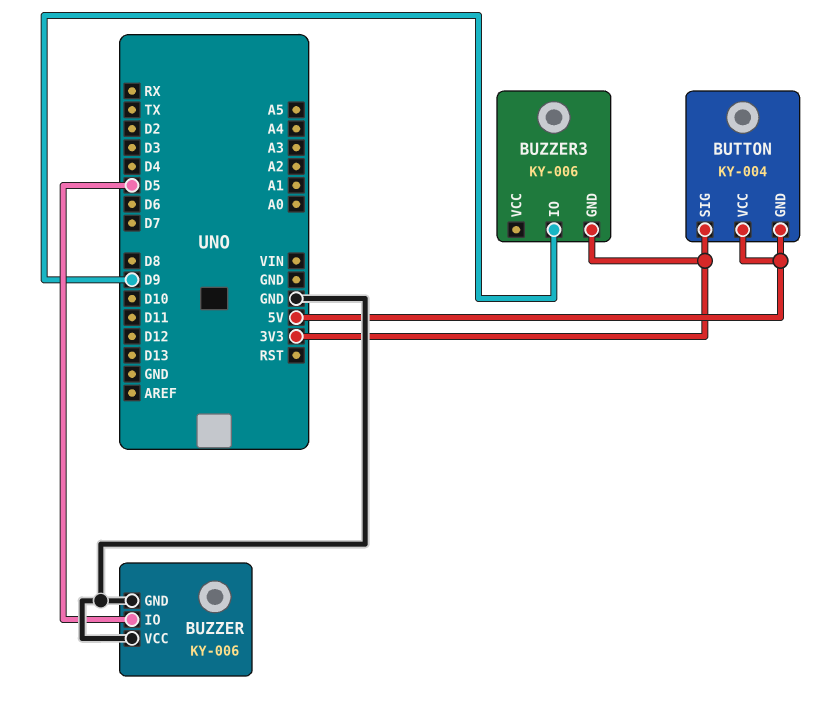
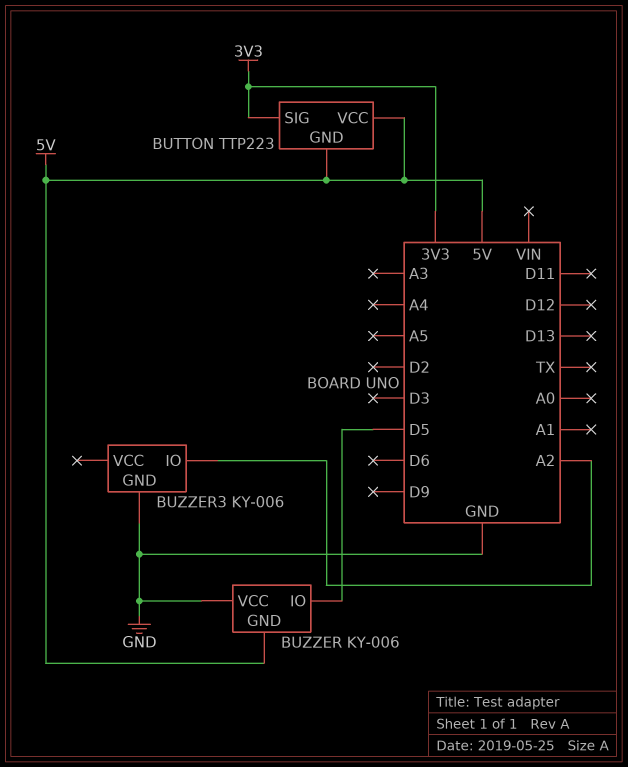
BUTTON: KY-004 -> TTP223
BUZZER pin GND: GND -> 5V
BUZZER3 pin GND: 3V3 -> GND
BUZZER3 pin IO: D9 -> A2

